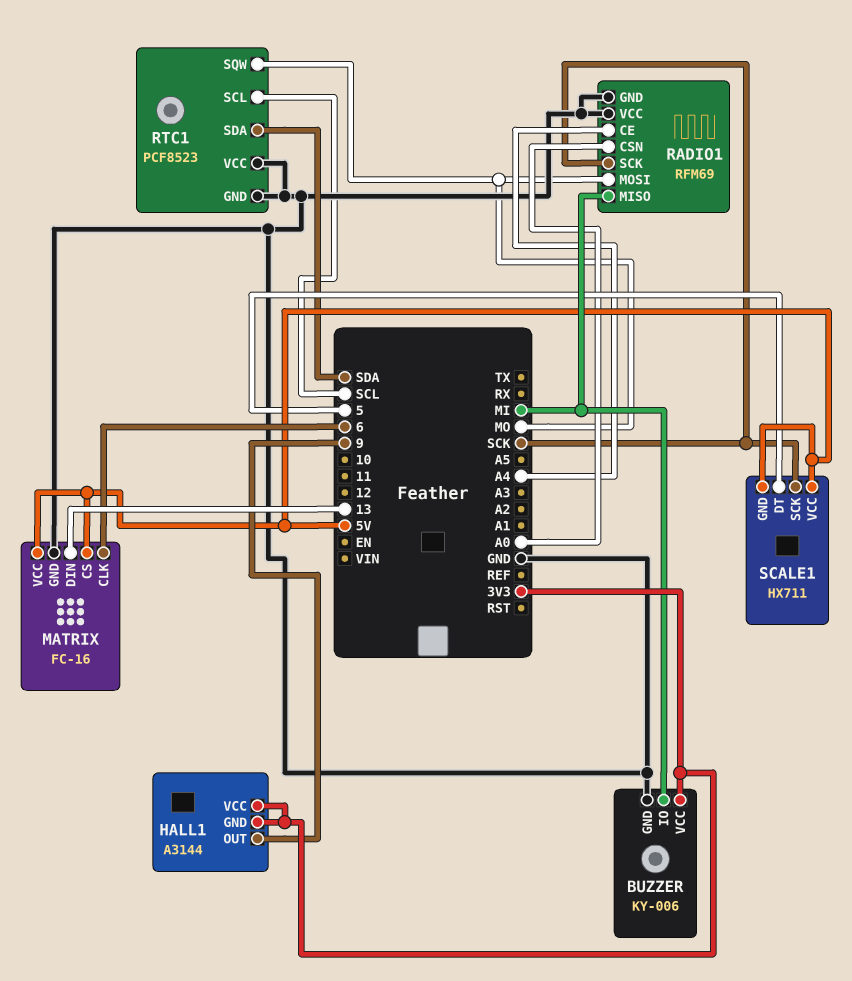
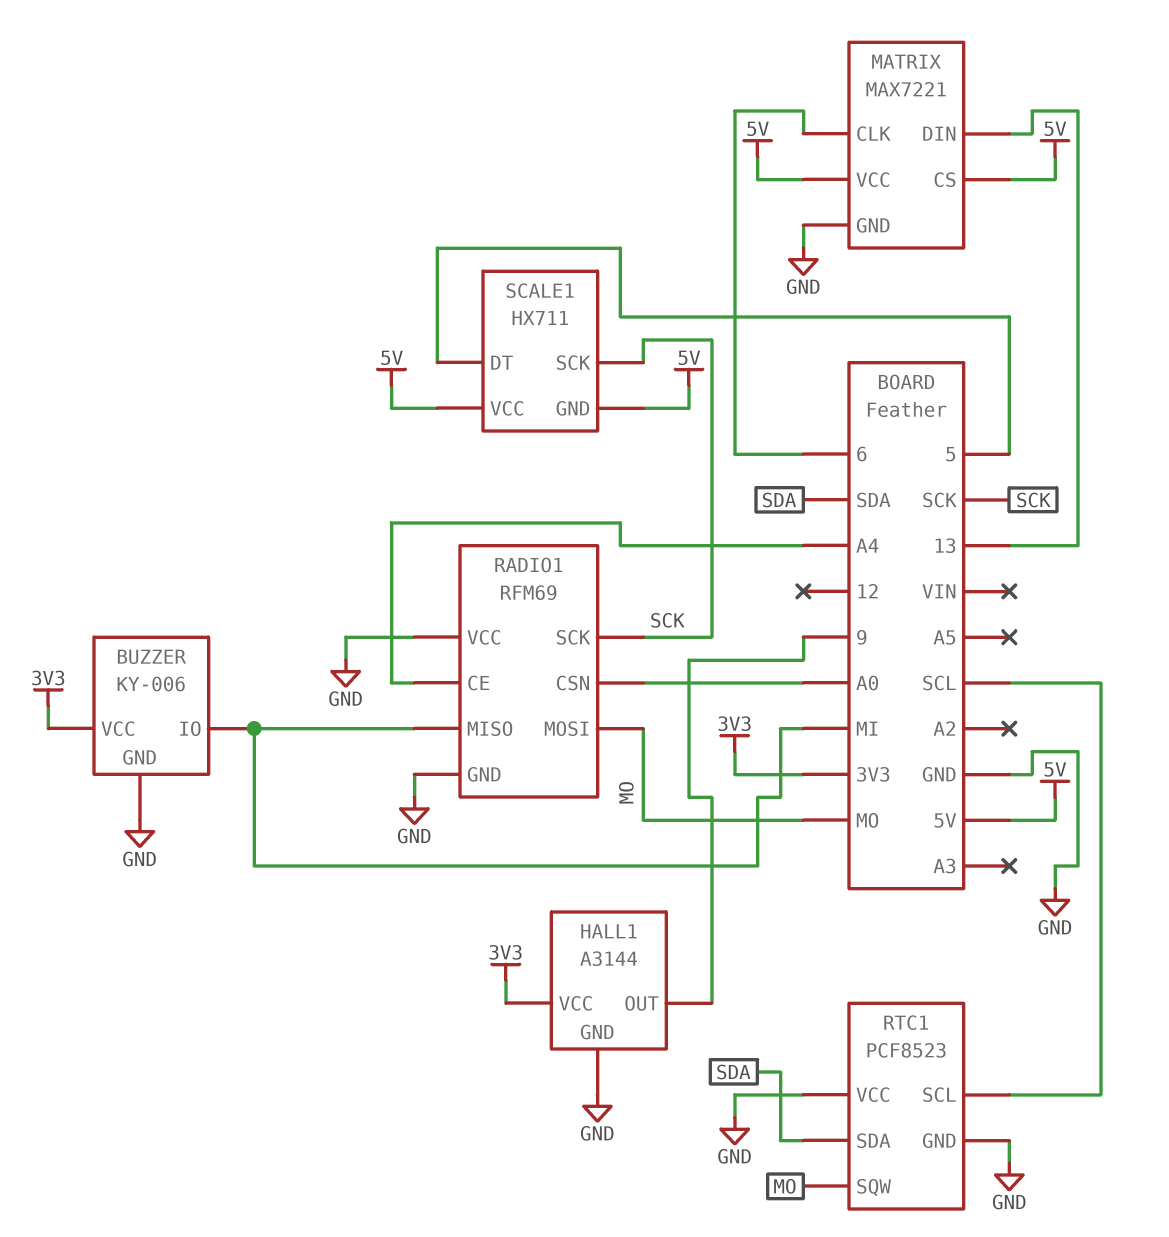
HALL1 pin GND: 3V3 -> GND
MATRIX: FC-16 -> MAX7221

